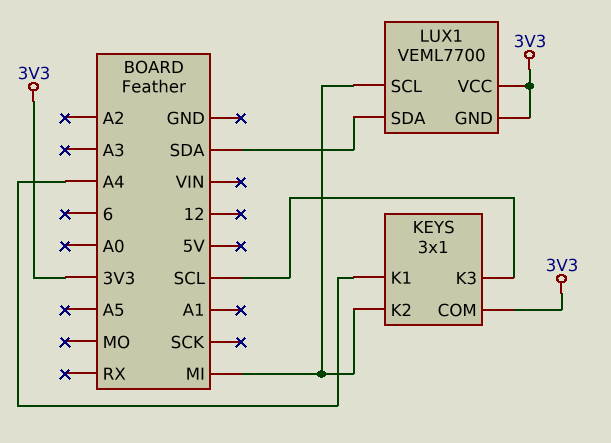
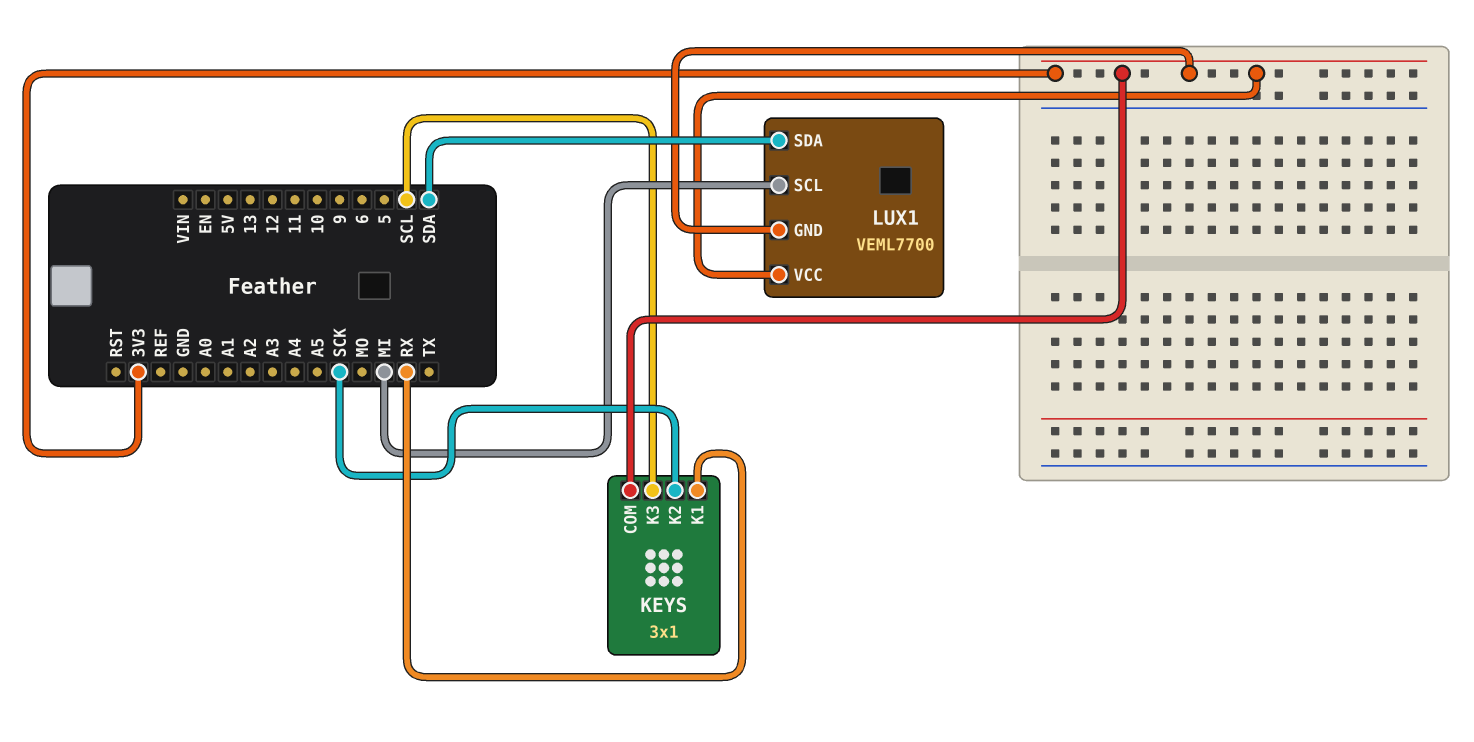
KEYS pin K1: A4 -> RX
KEYS pin K2: MI -> SCK

